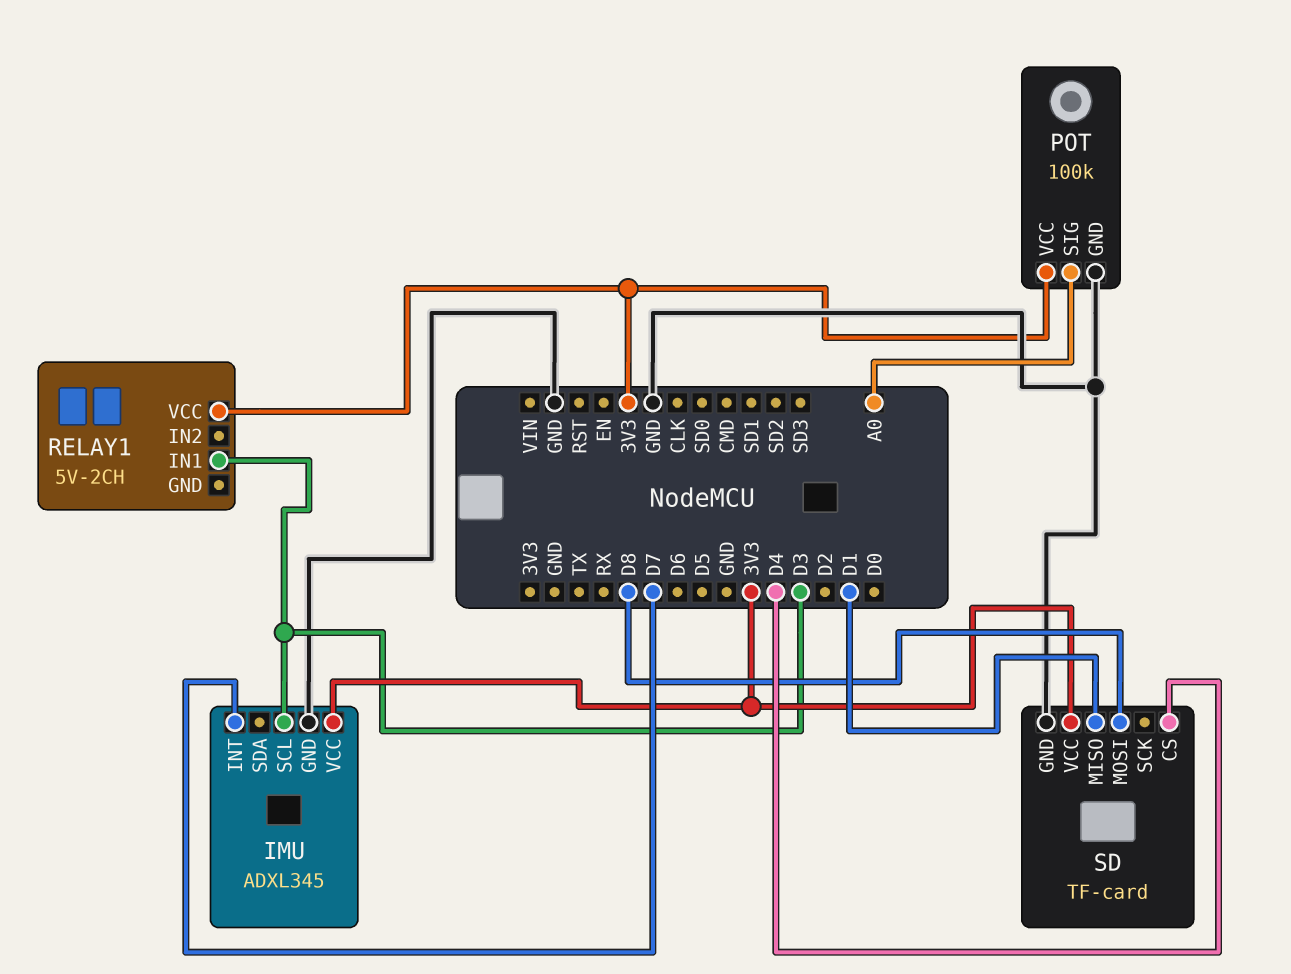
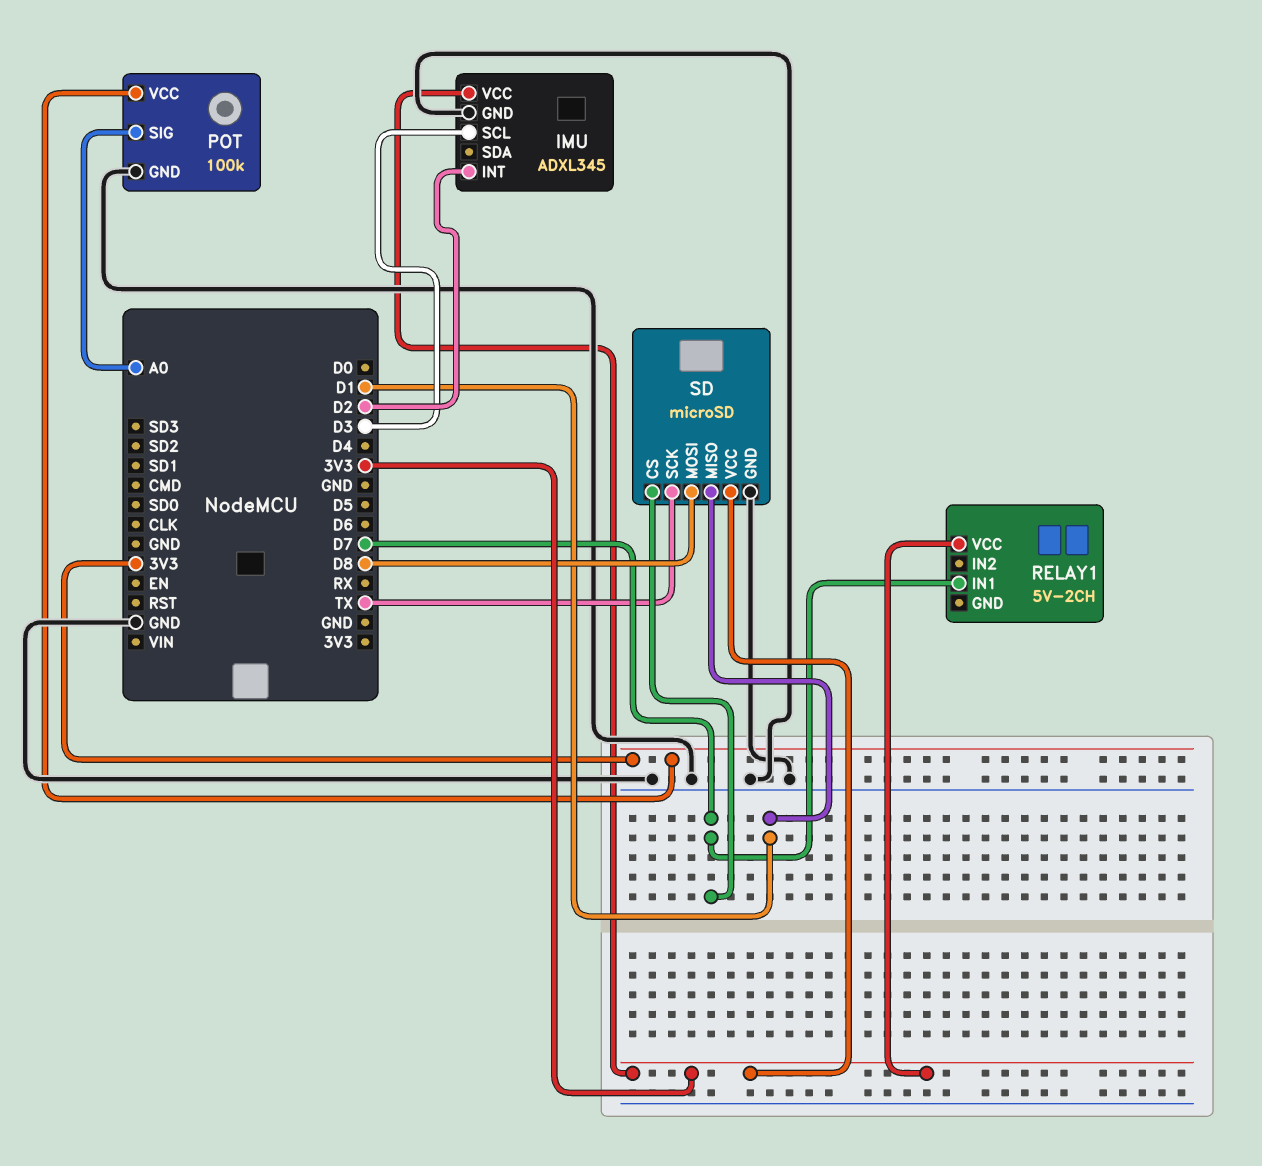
IMU pin INT: D7 -> D2
RELAY1 pin IN1: D3 -> D7
SD: TF-card -> microSD
SD pin CS: D4 -> D7
SD pin SCK: none -> TX

